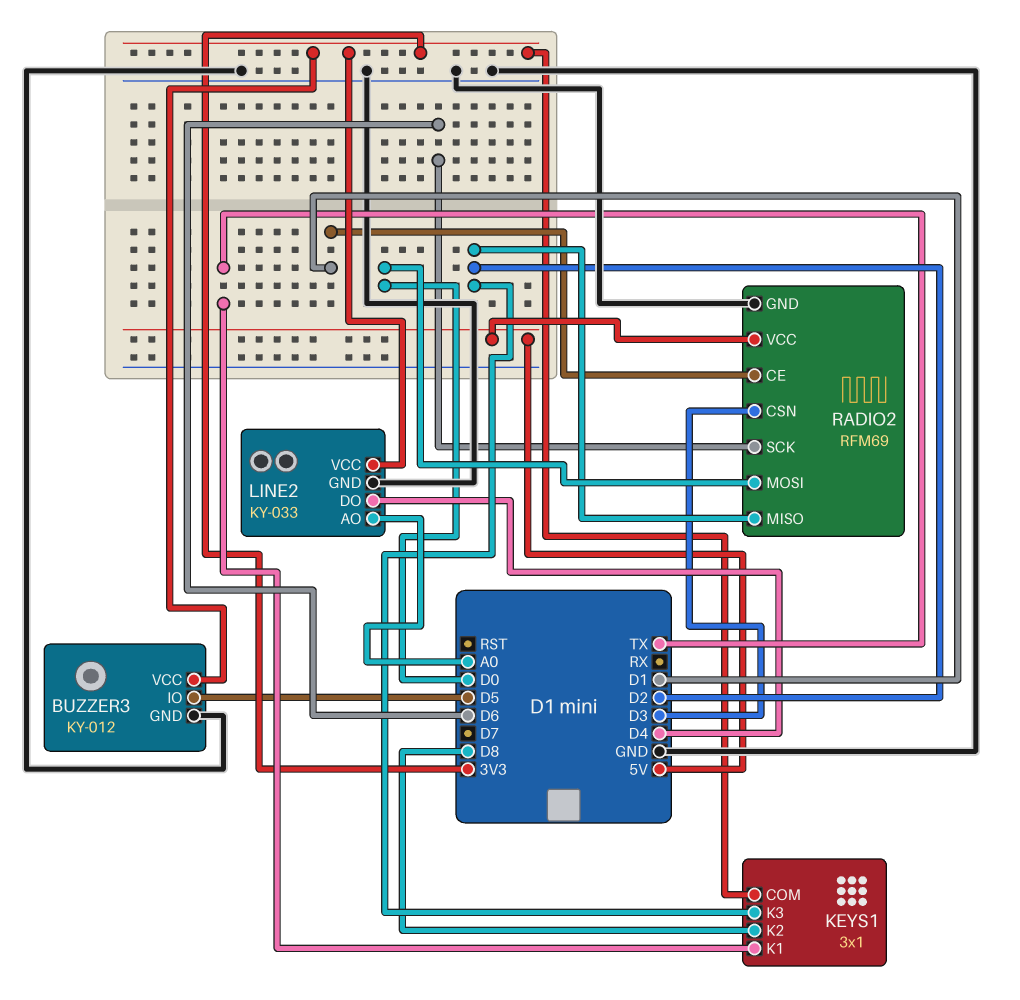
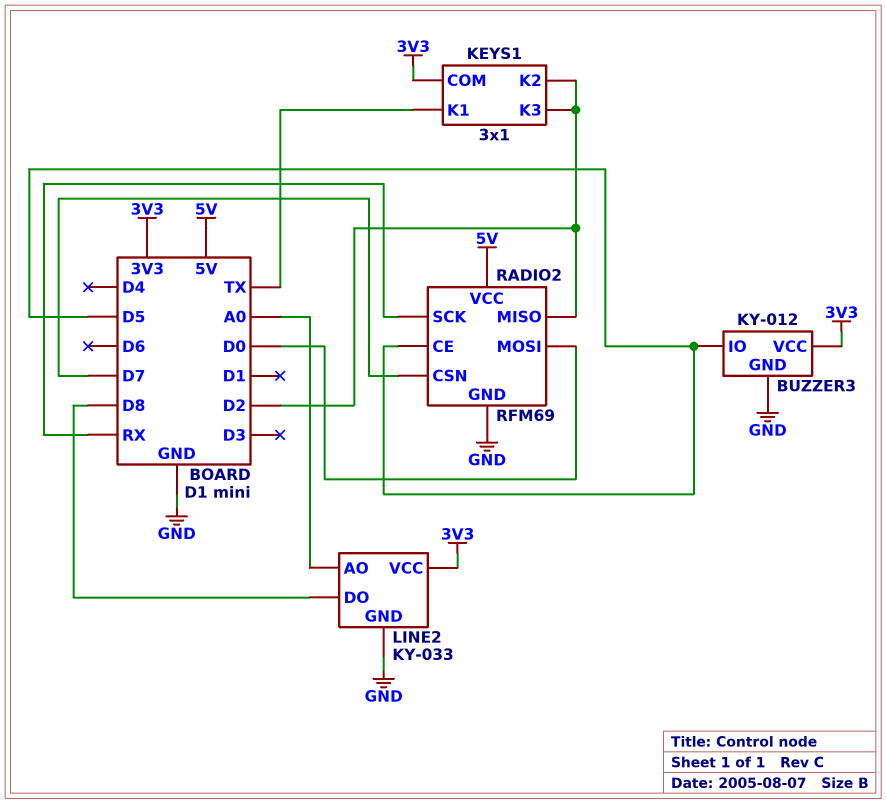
KEYS1 pin K2: D8 -> D2
LINE2 pin DO: D4 -> D8
RADIO2 pin CE: D1 -> D5
RADIO2 pin CSN: D3 -> D7
RADIO2 pin SCK: D6 -> RX

